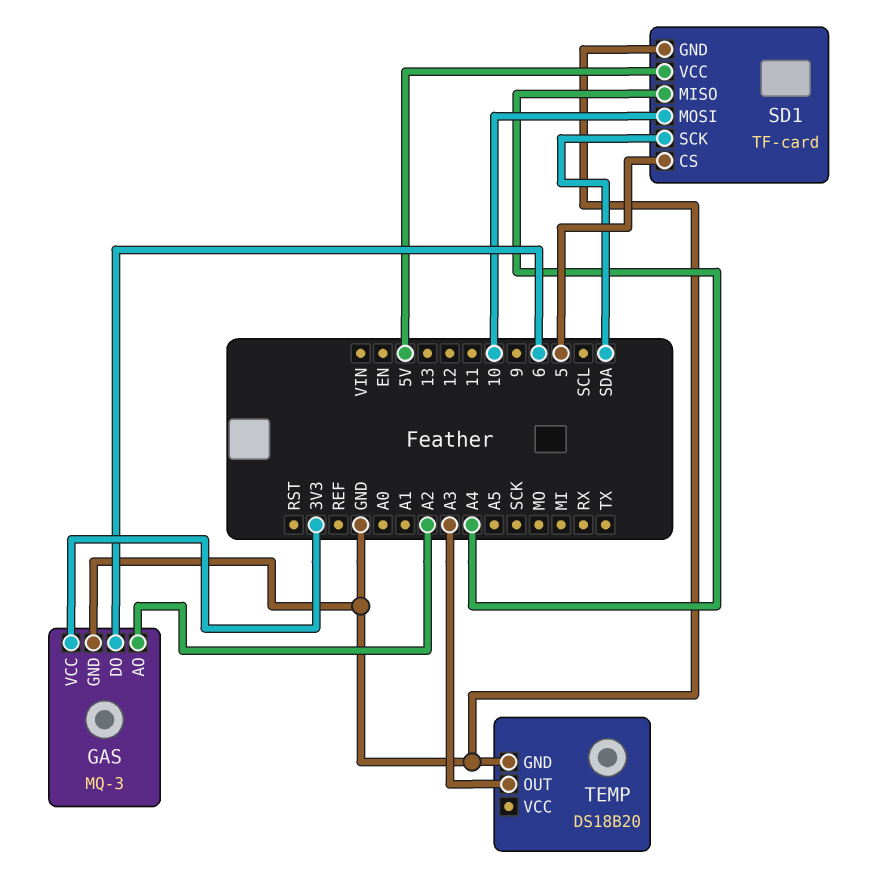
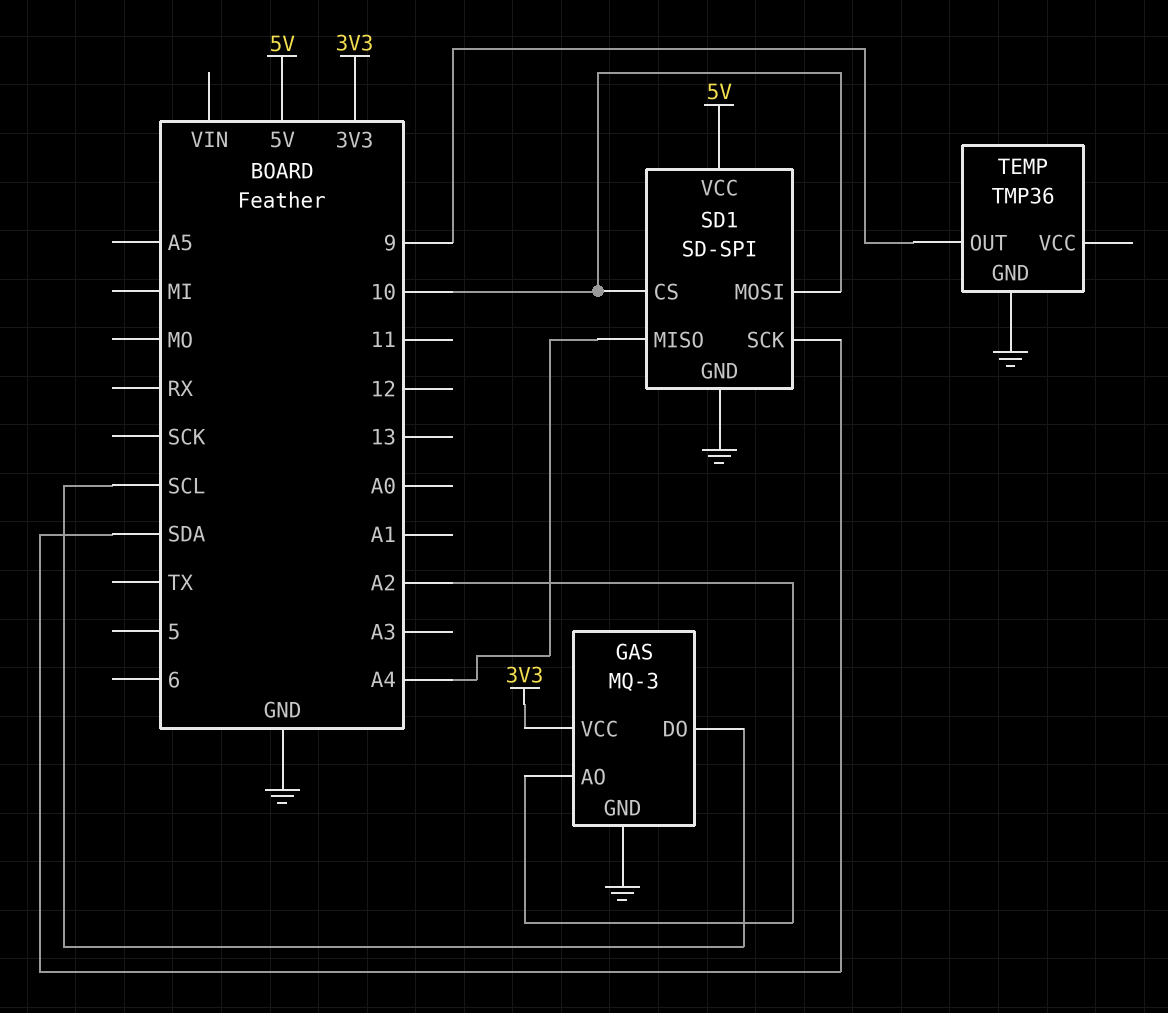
GAS pin DO: 6 -> SCL
SD1: TF-card -> SD-SPI
SD1 pin CS: 5 -> 10
TEMP: DS18B20 -> TMP36
TEMP pin OUT: A3 -> 9

